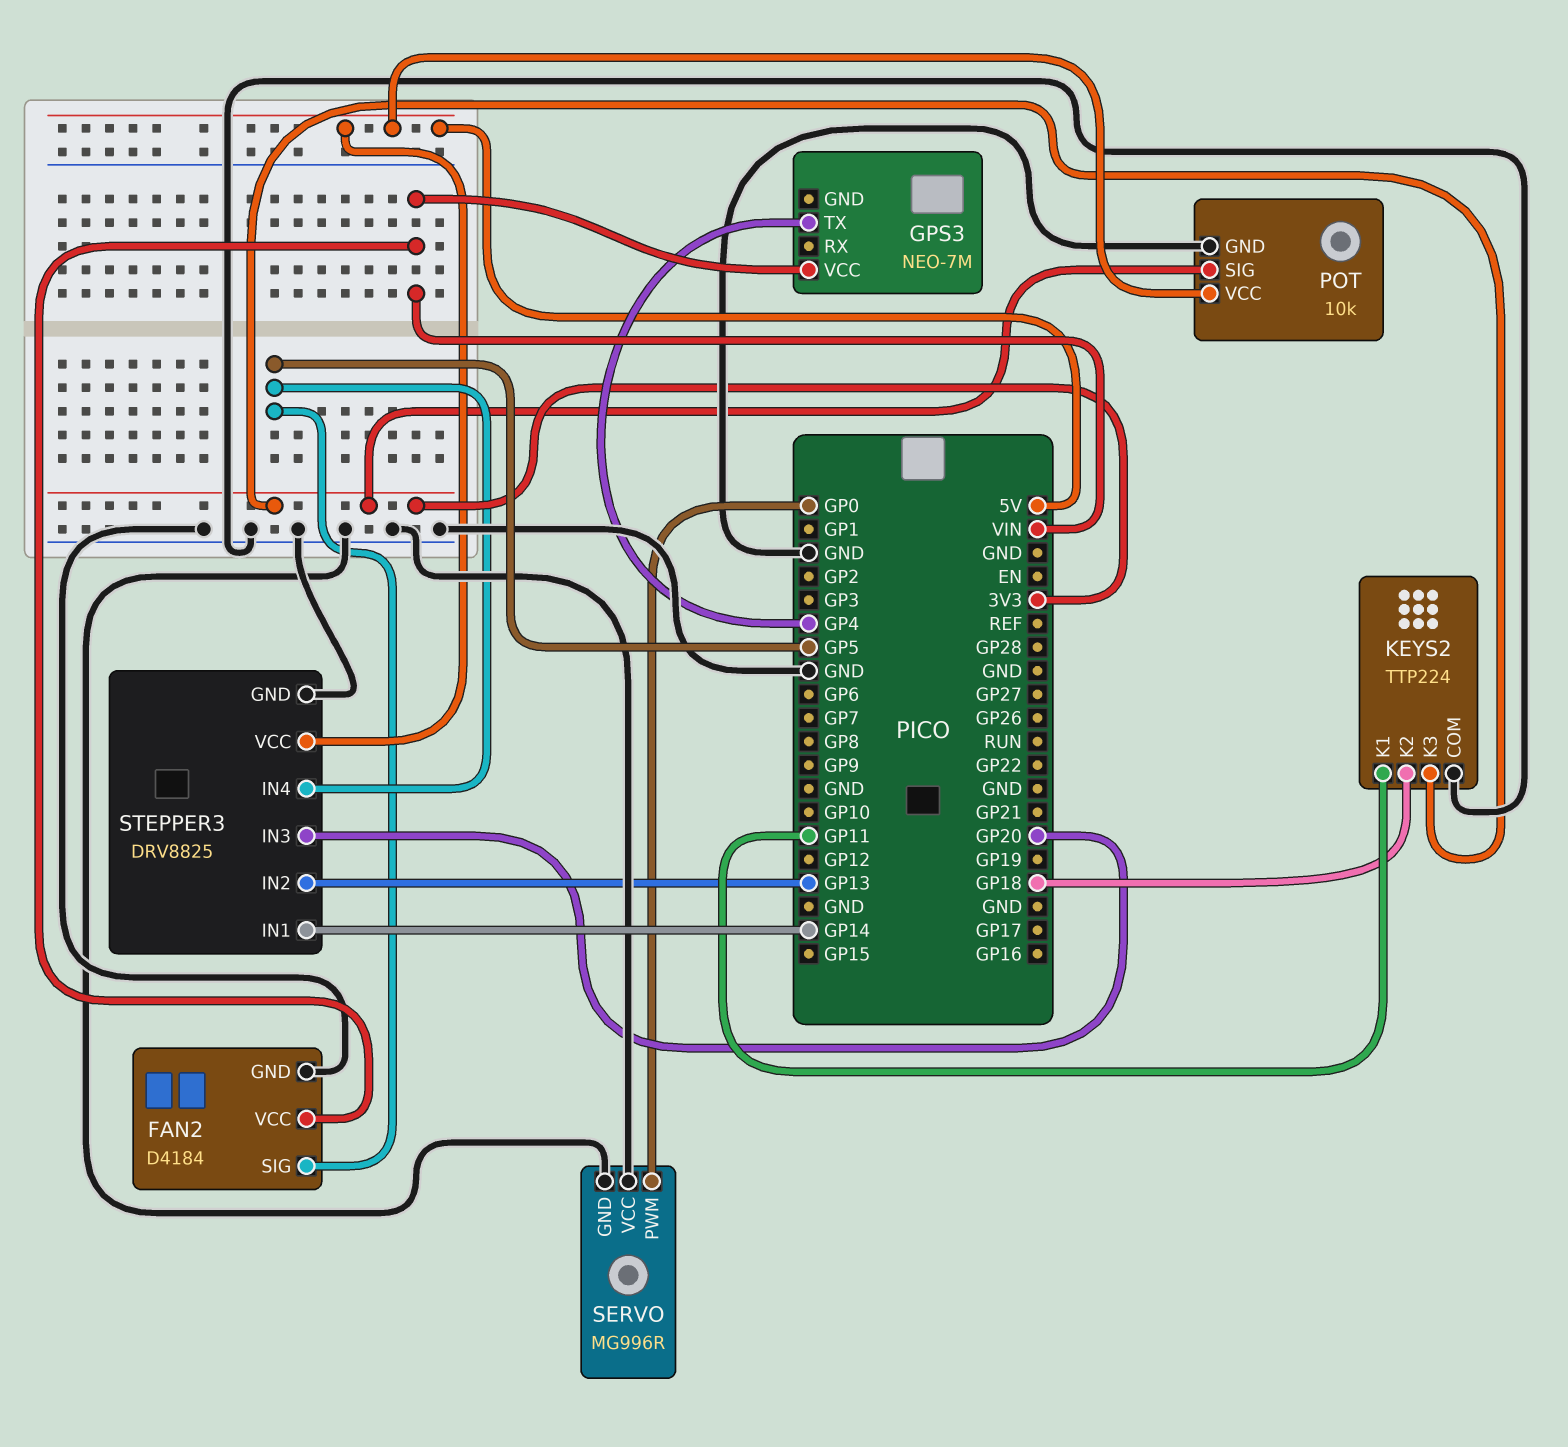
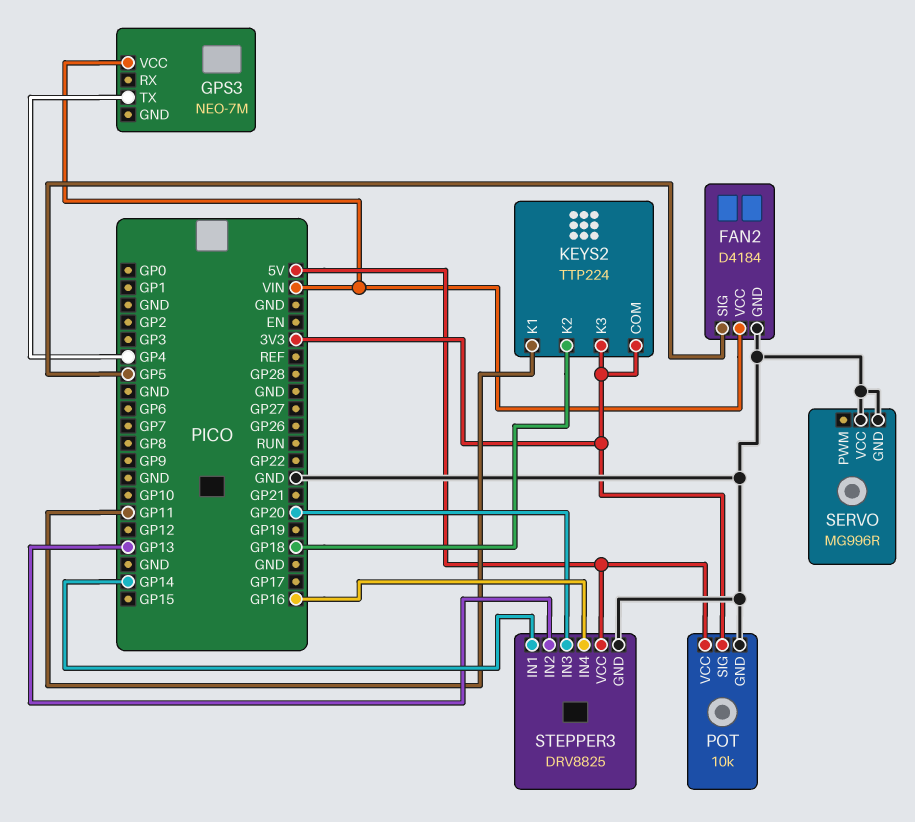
KEYS2 pin COM: GND -> 3V3
SERVO pin PWM: GP0 -> none
STEPPER3 pin IN4: GP5 -> GP16

